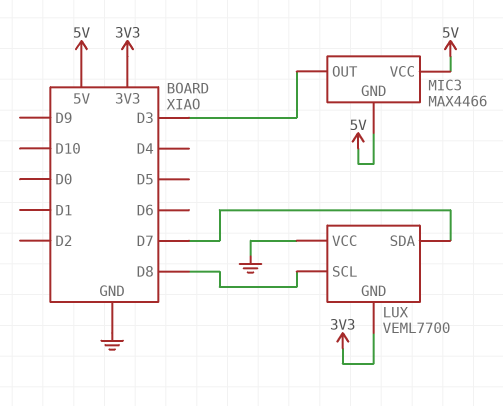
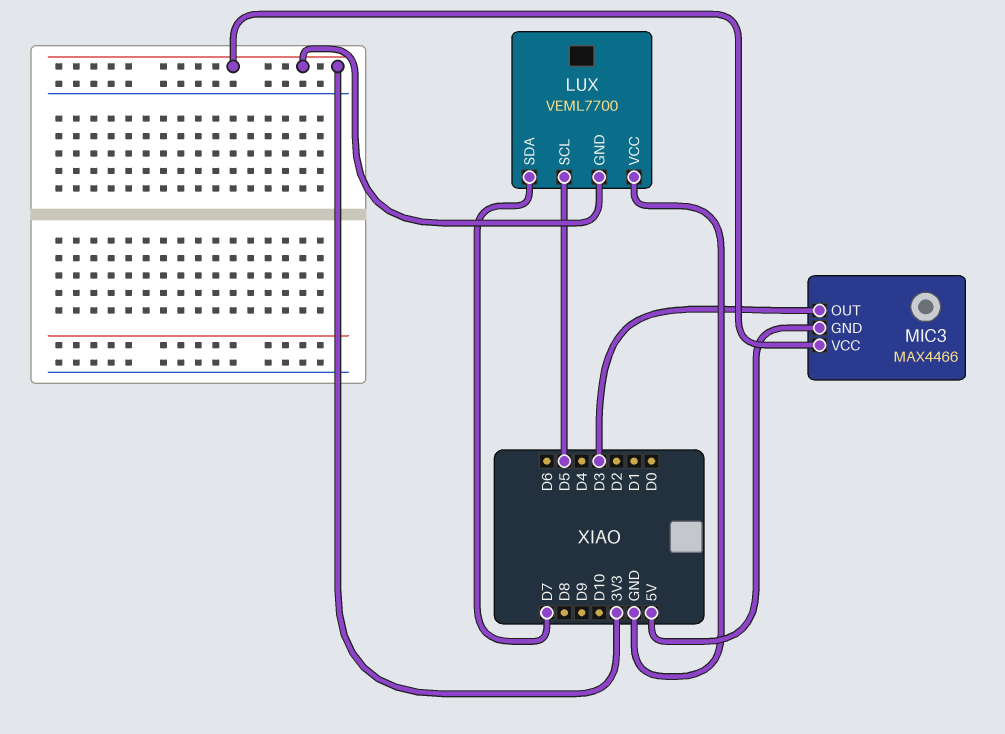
LUX pin SCL: D8 -> D5
MIC3 pin VCC: 5V -> 3V3

